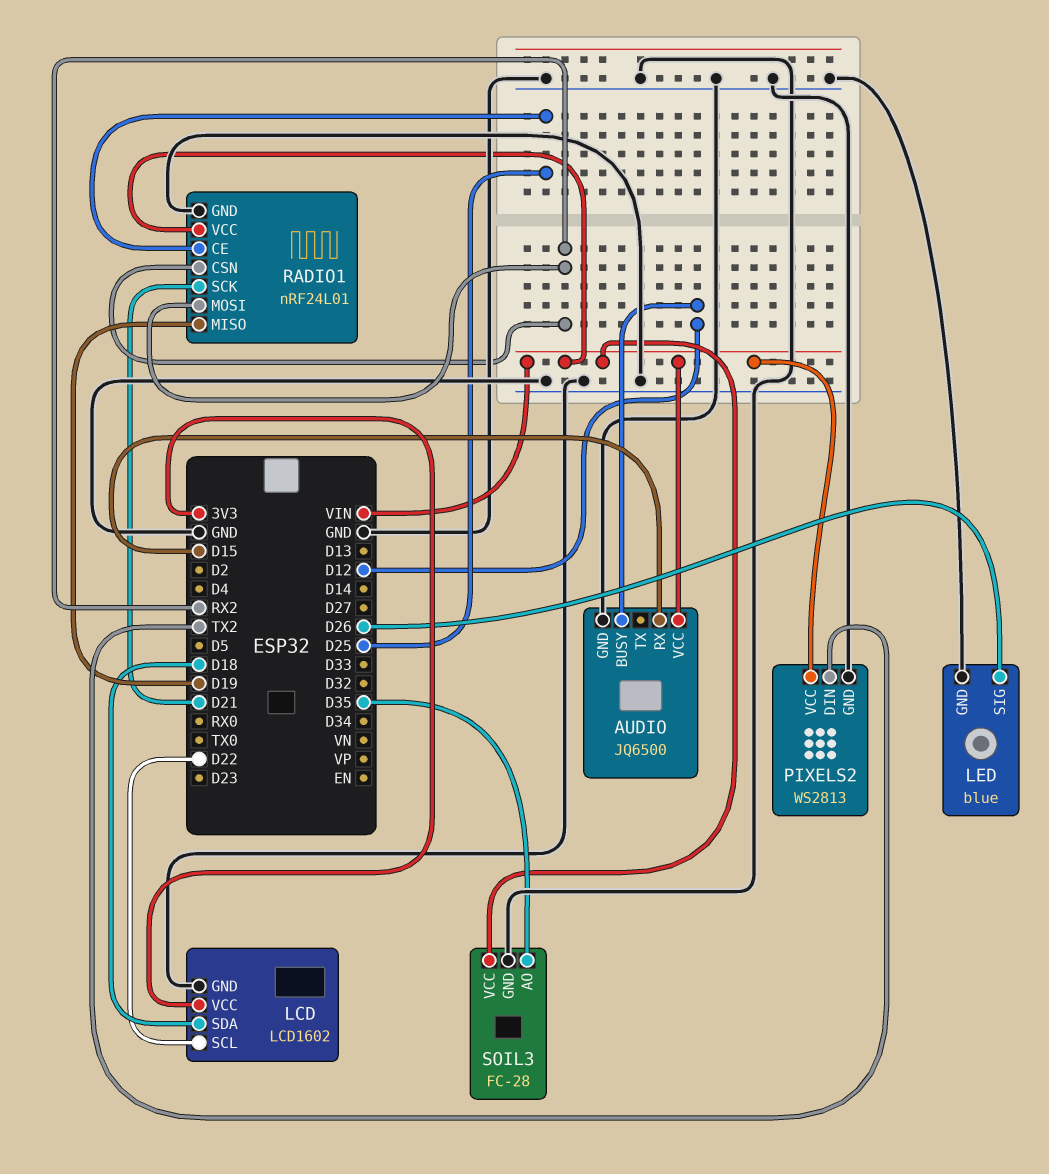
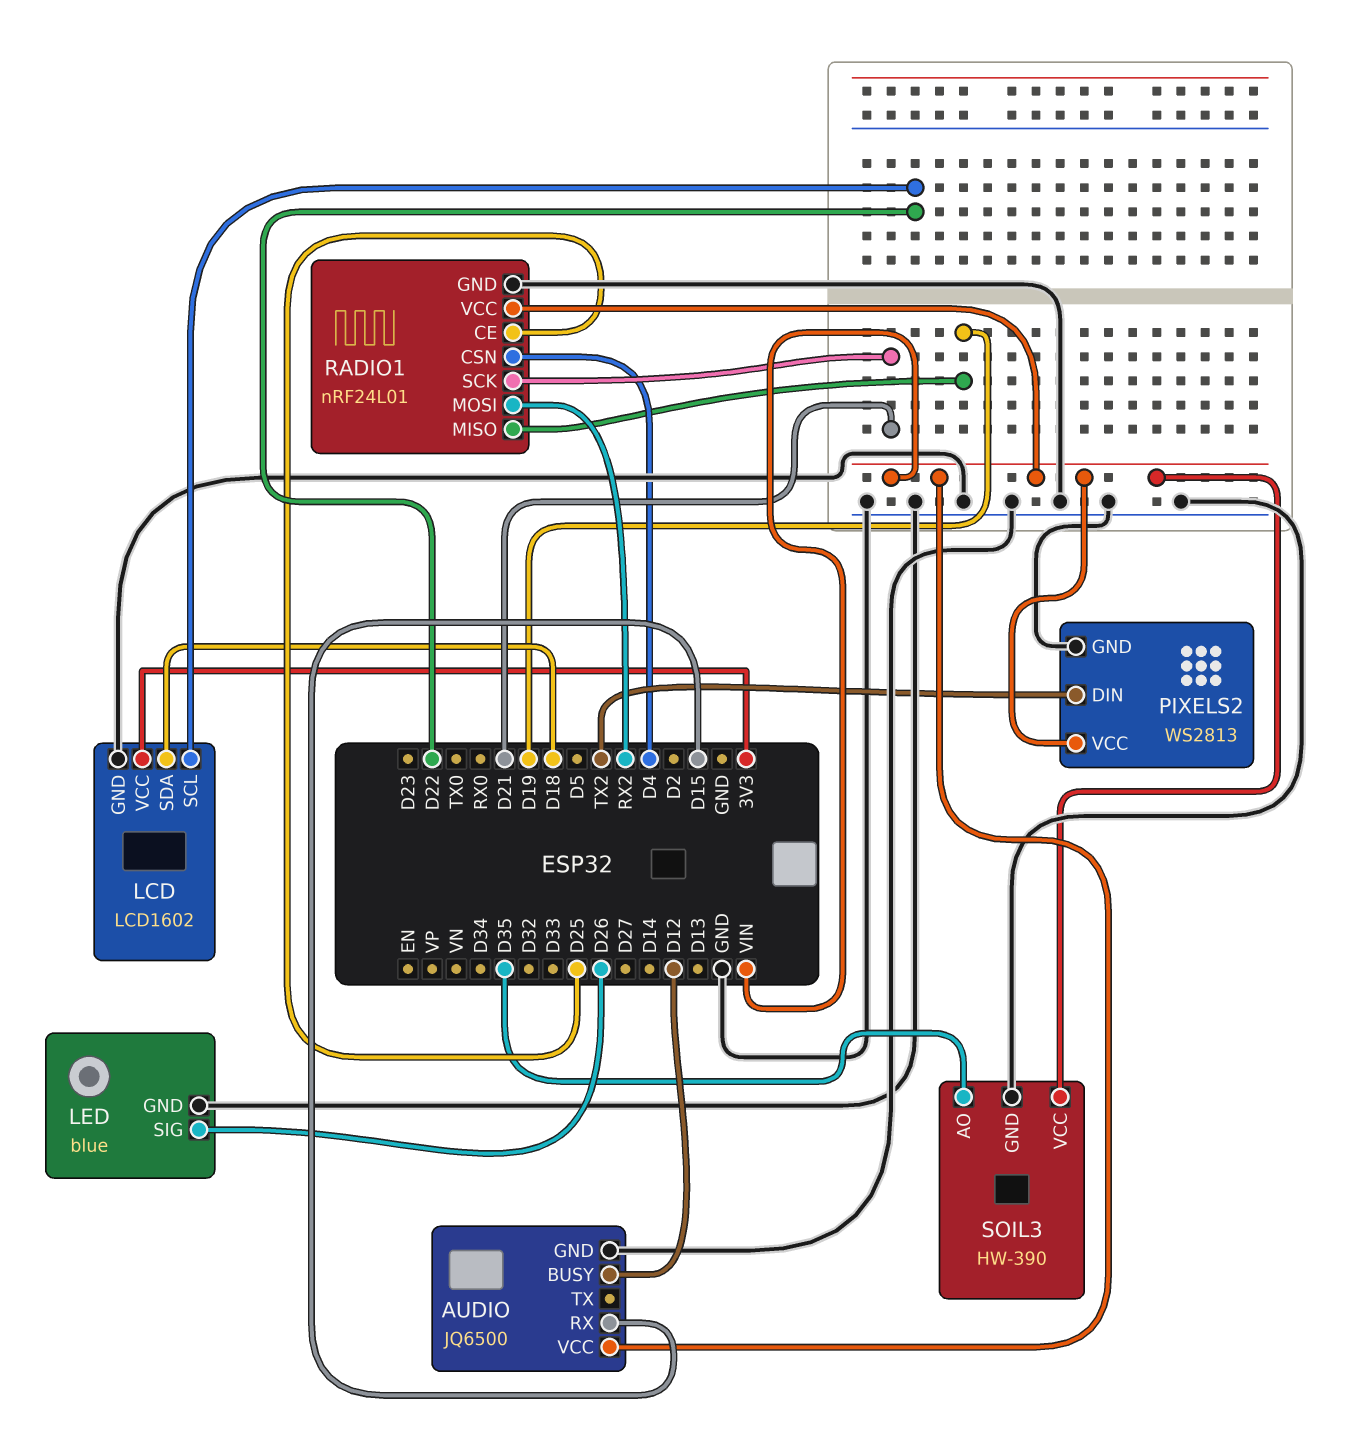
RADIO1 pin CSN: RX2 -> D4
SOIL3: FC-28 -> HW-390

